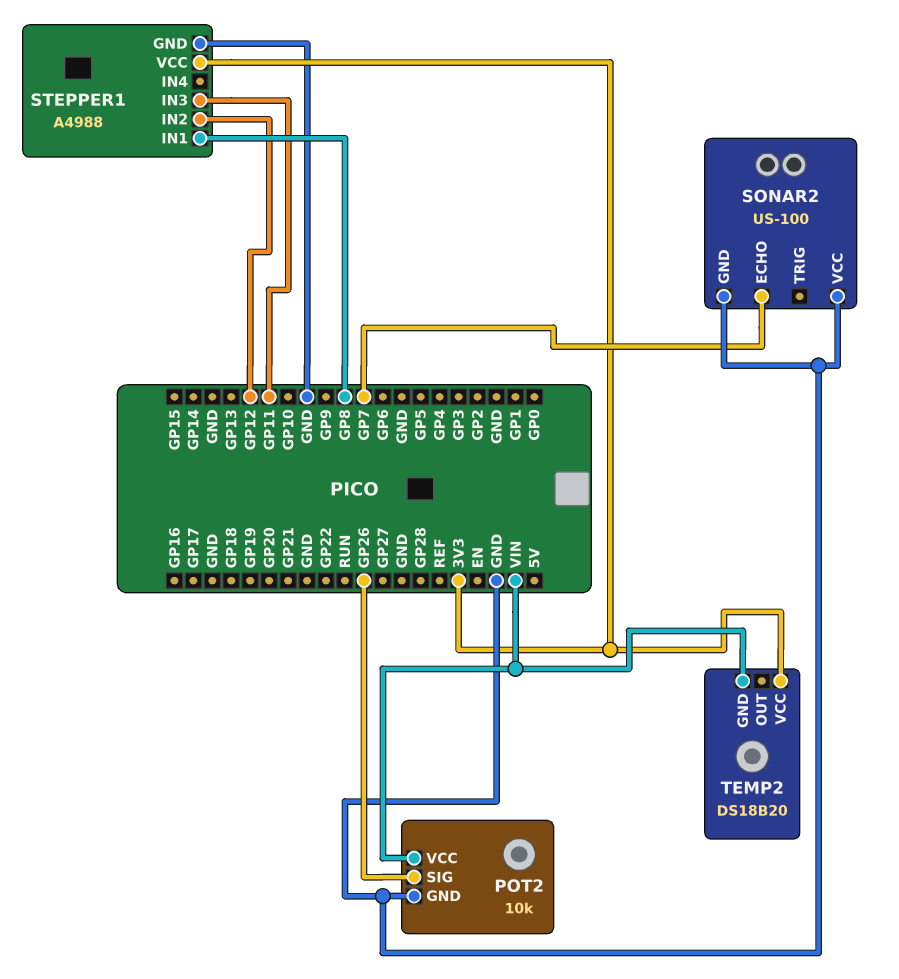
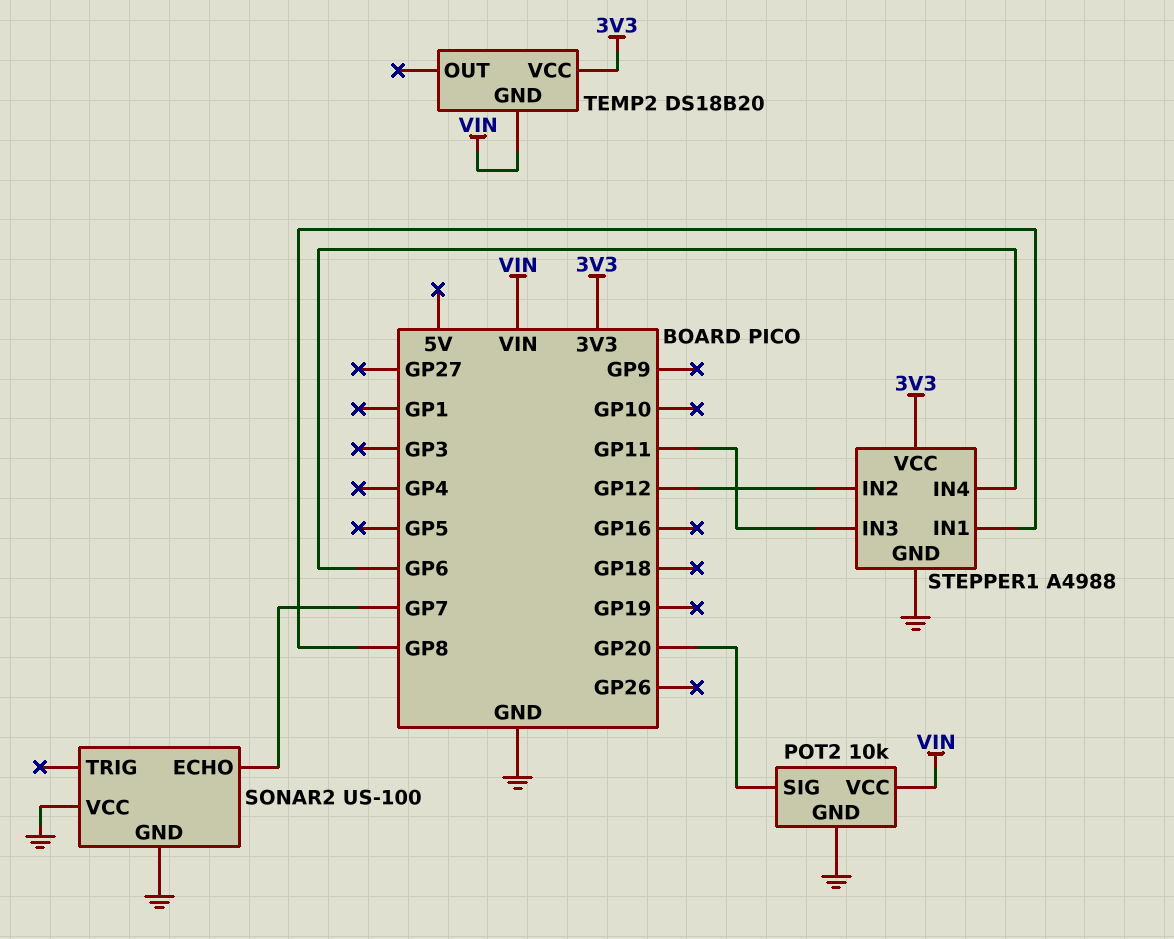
POT2 pin SIG: GP26 -> GP20
STEPPER1 pin IN4: none -> GP6

